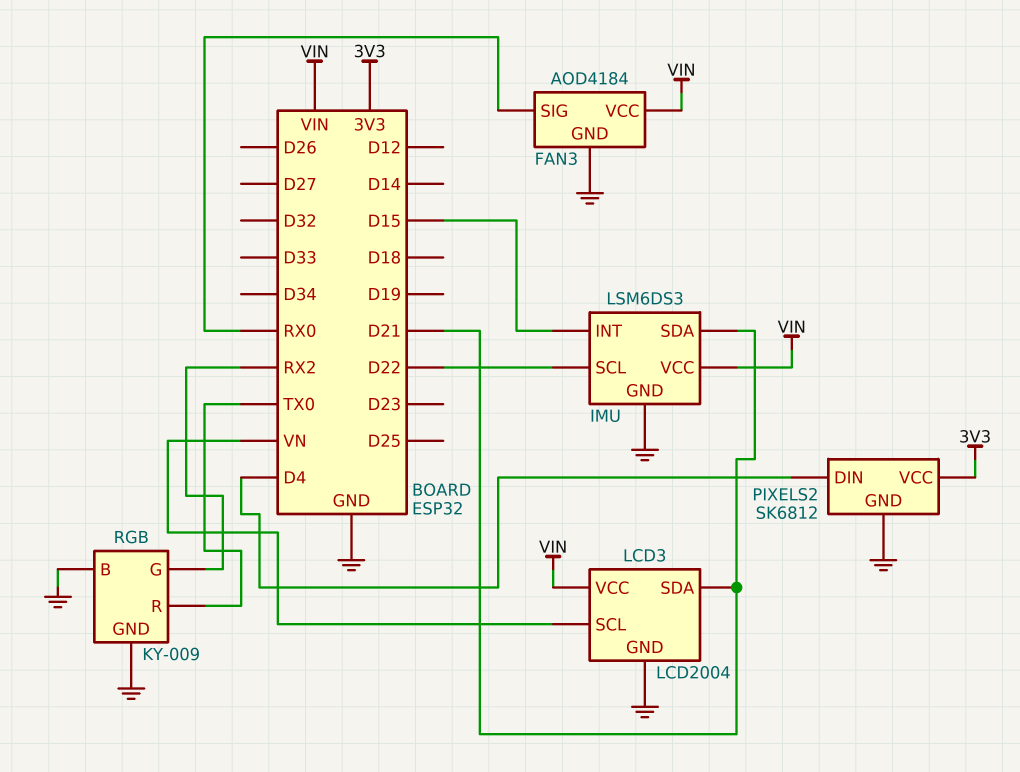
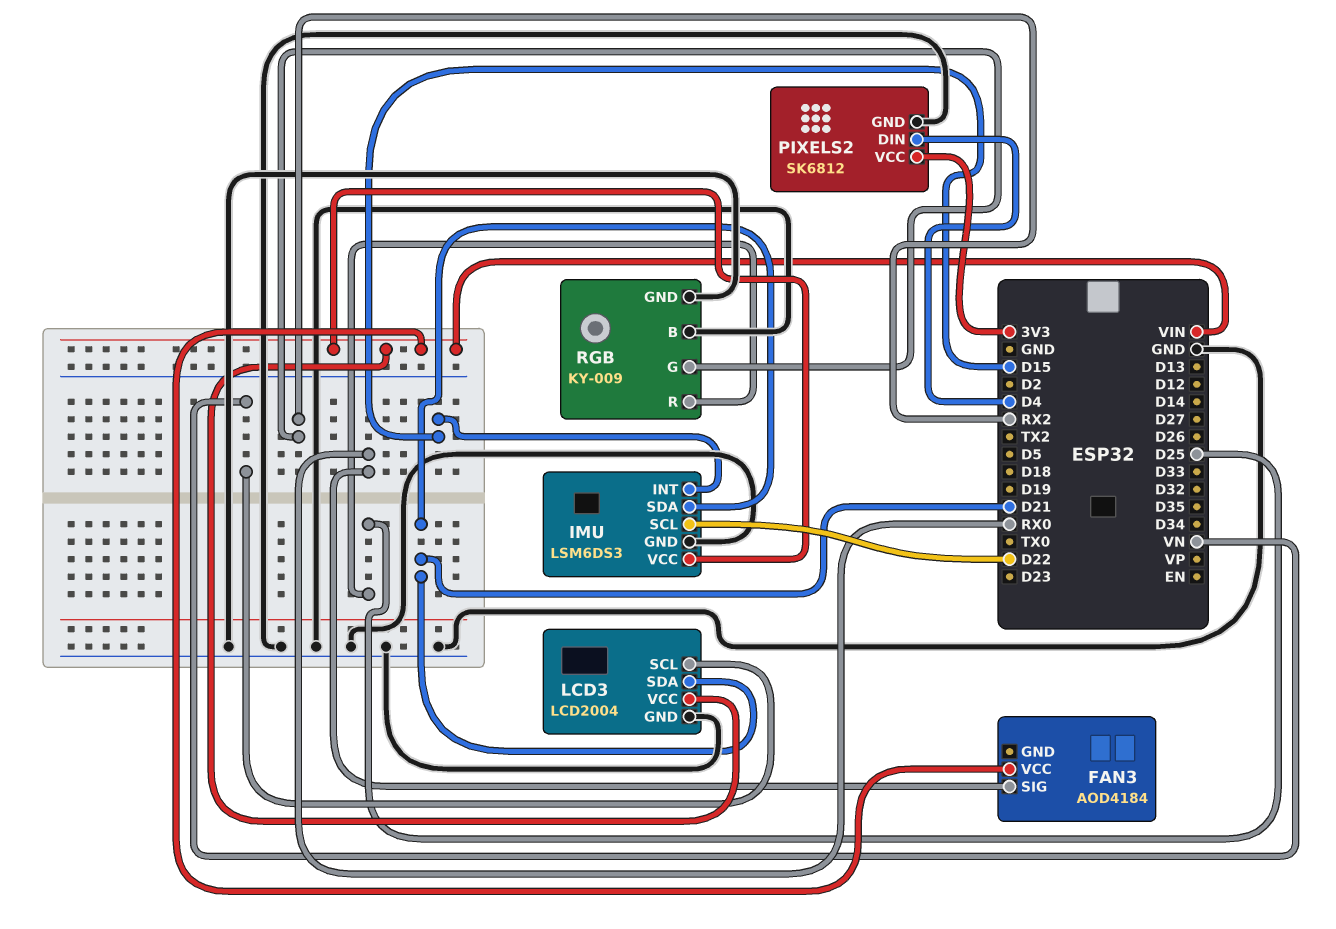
FAN3 pin GND: GND -> none
RGB pin R: TX0 -> D25

